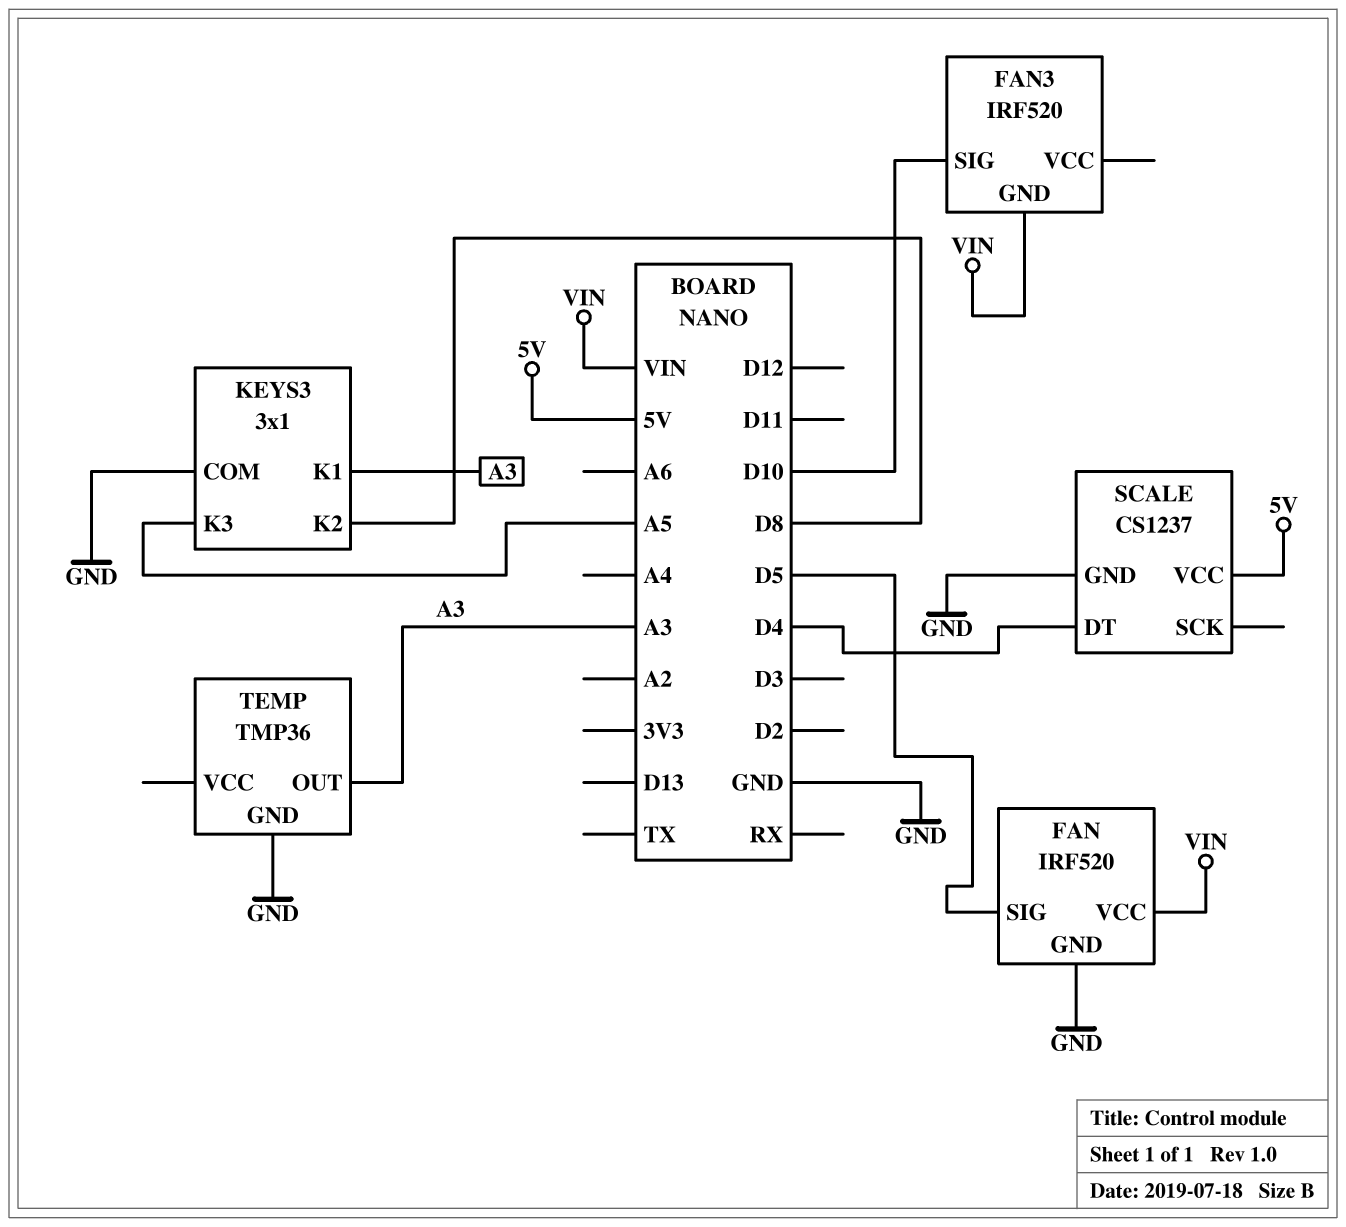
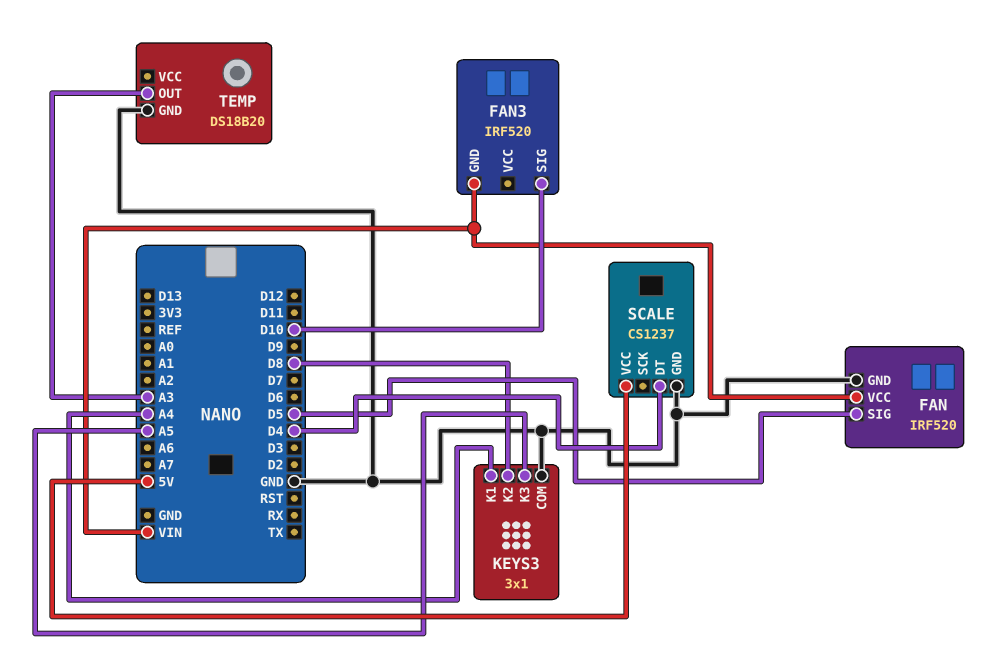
KEYS3 pin K1: A3 -> A4
TEMP: TMP36 -> DS18B20

